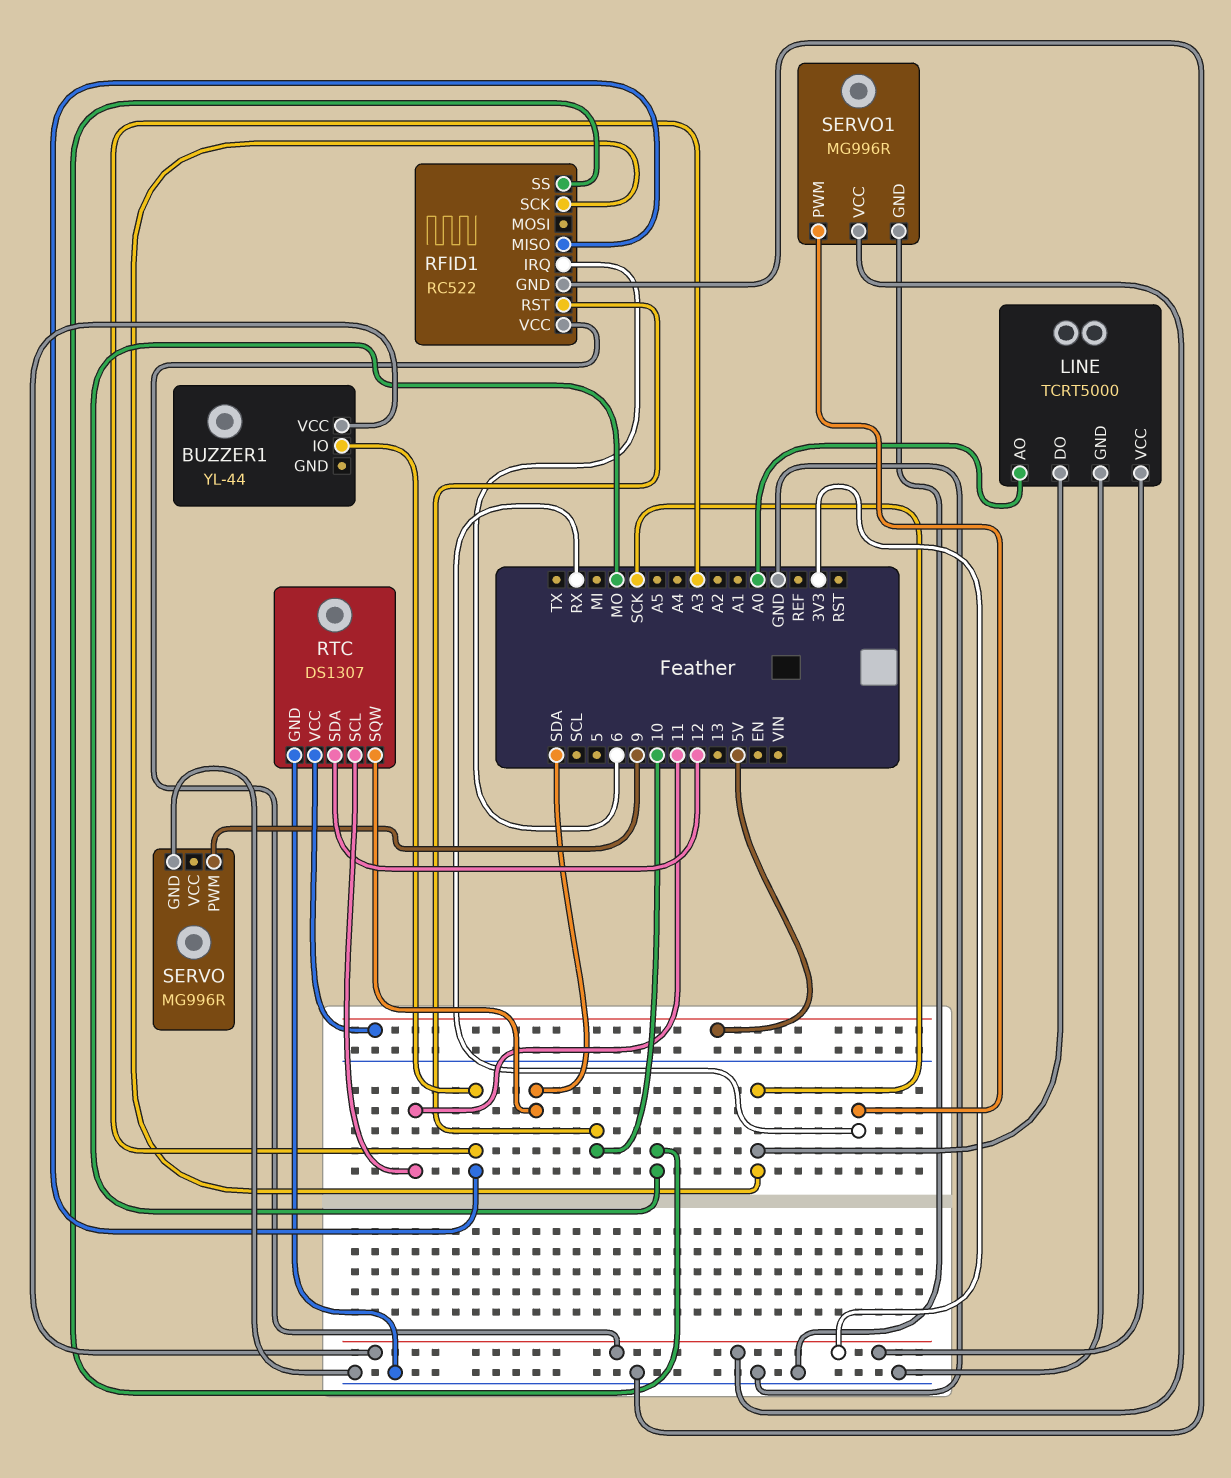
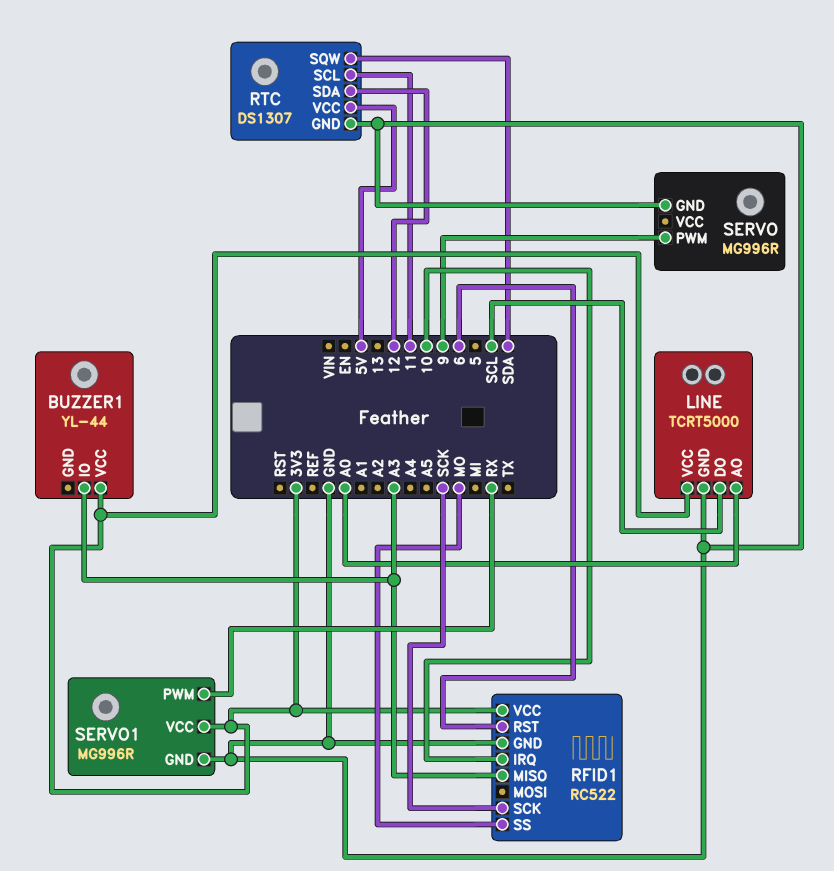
LINE pin DO: SCK -> SCL
RFID1 pin IRQ: 6 -> 10
RFID1 pin RST: 10 -> 6

